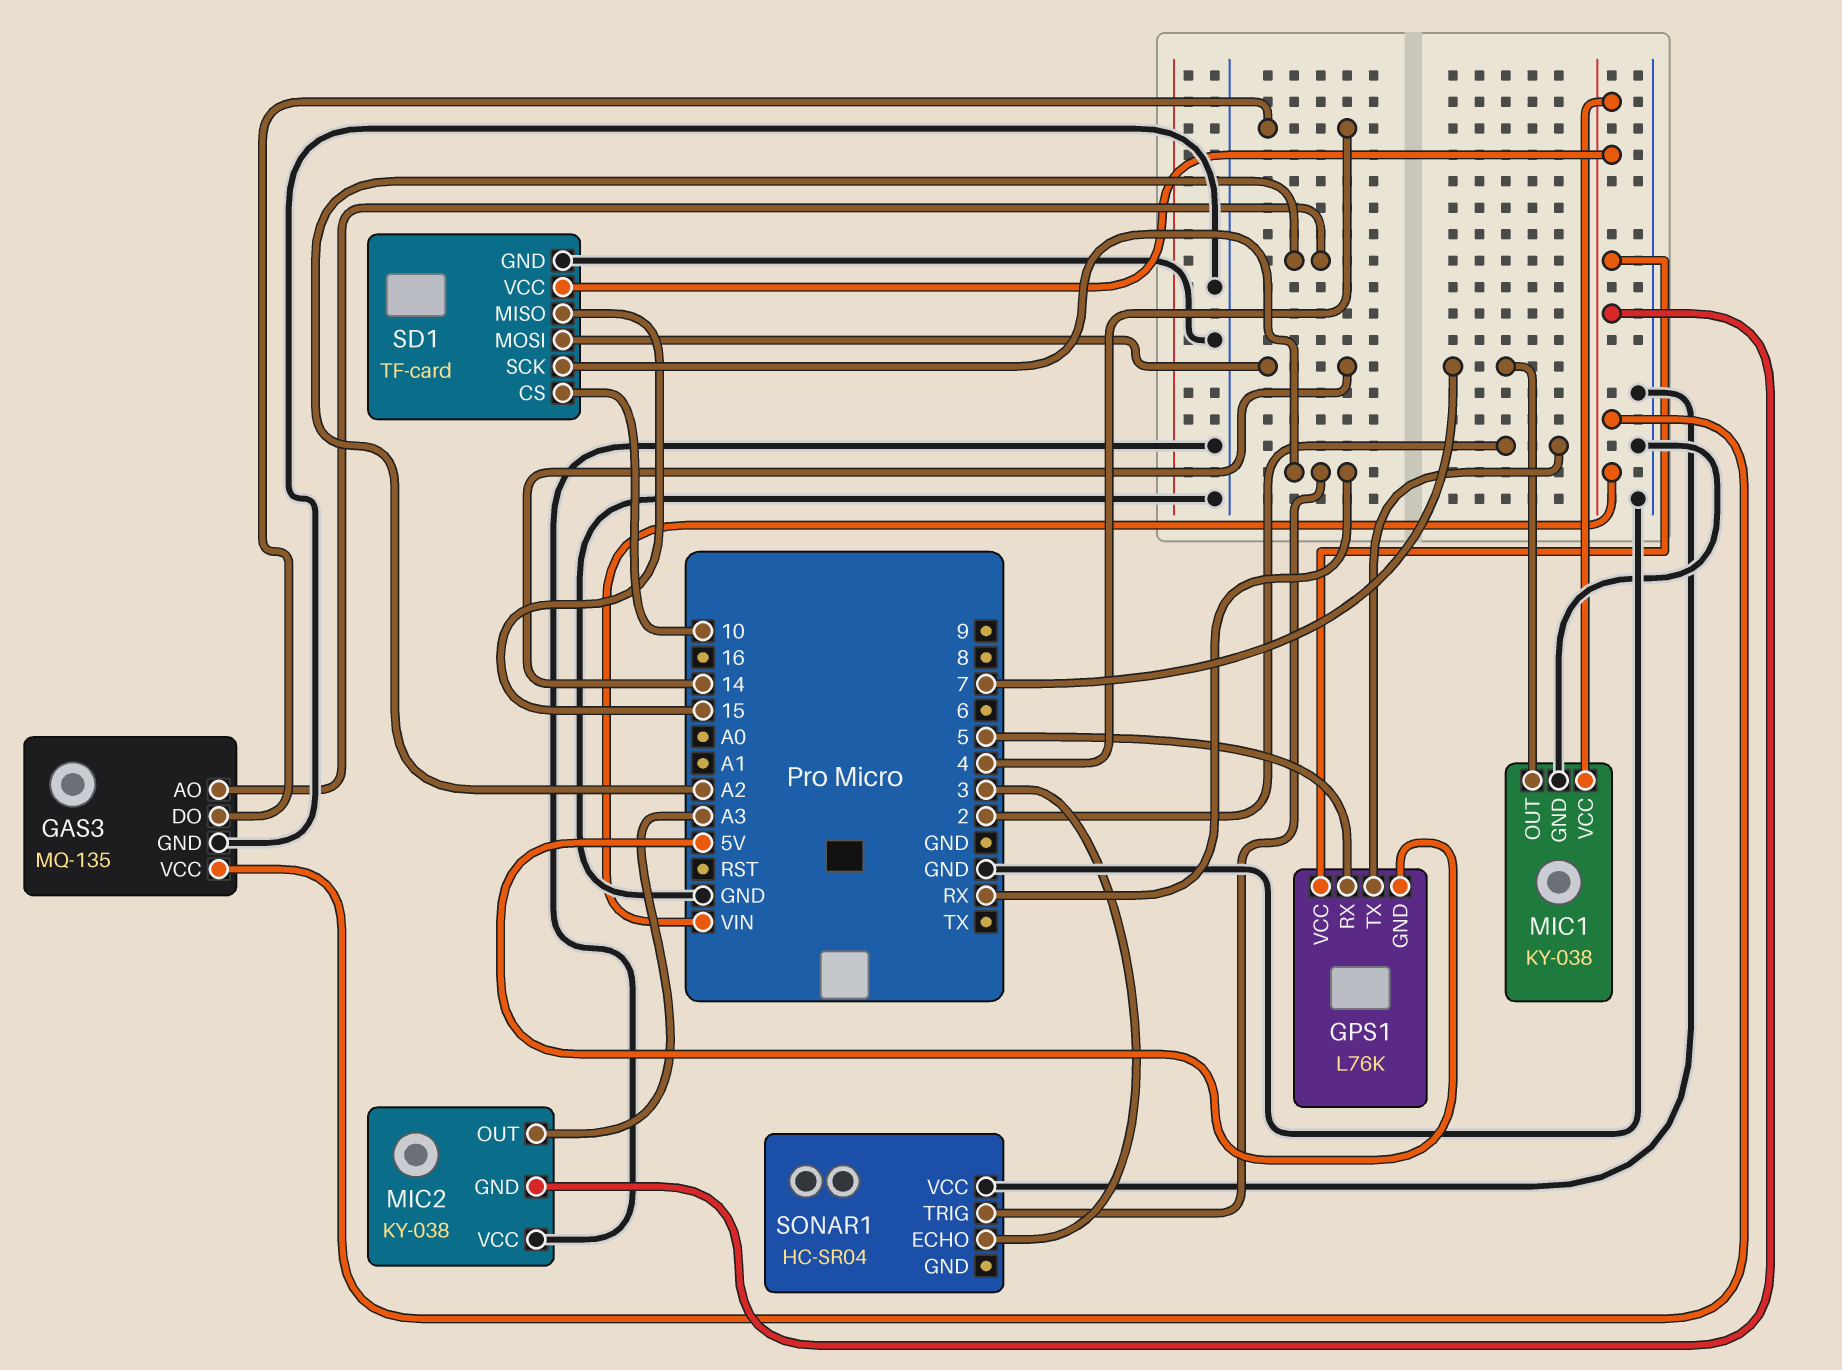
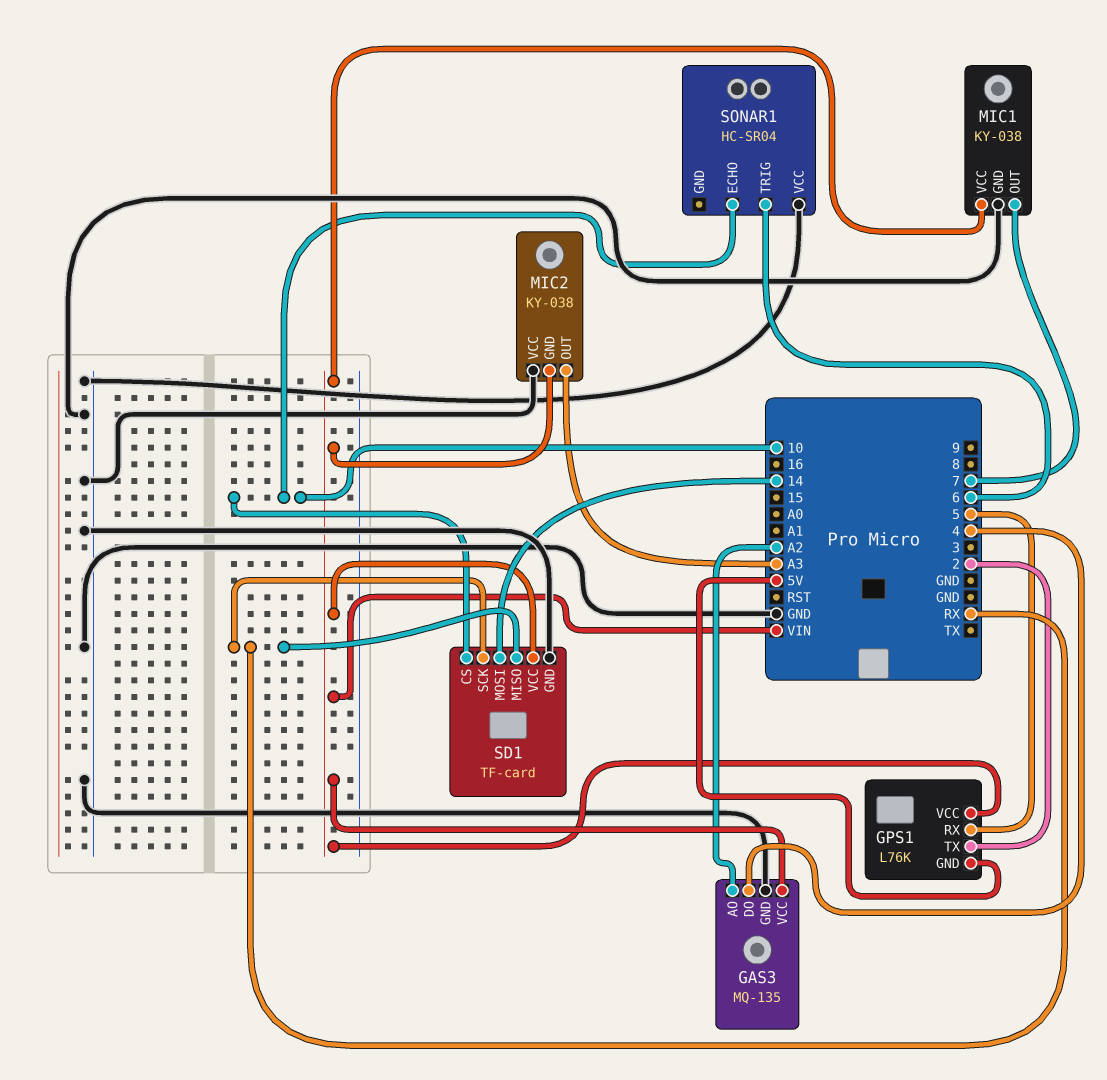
SD1 pin MISO: 15 -> RX
SONAR1 pin ECHO: 3 -> 10
SONAR1 pin TRIG: RX -> 6

